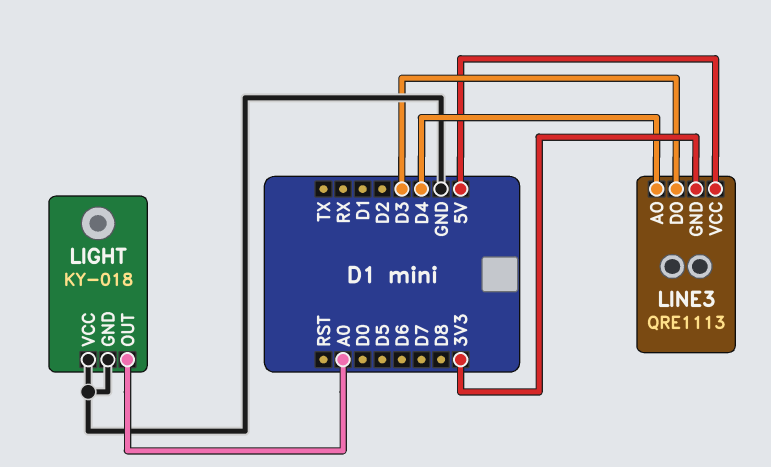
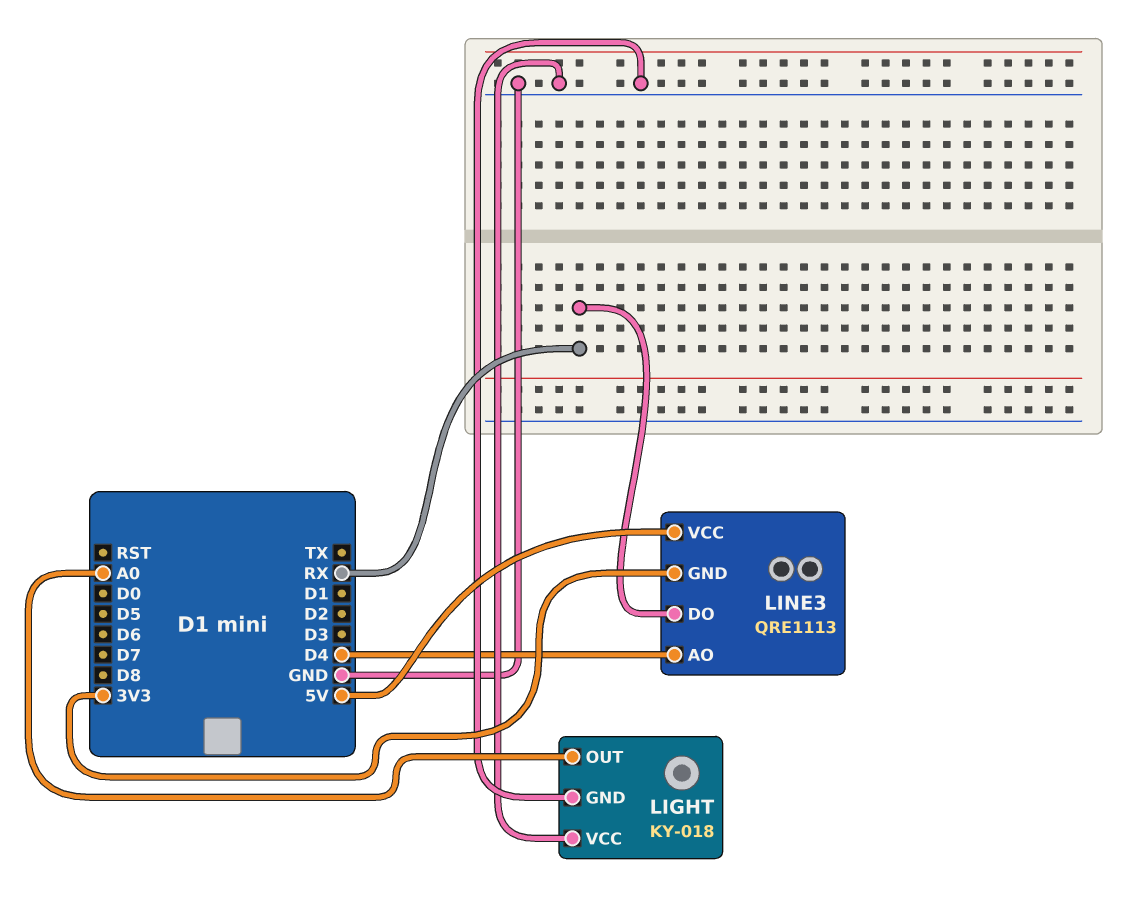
LINE3 pin DO: D3 -> RX

